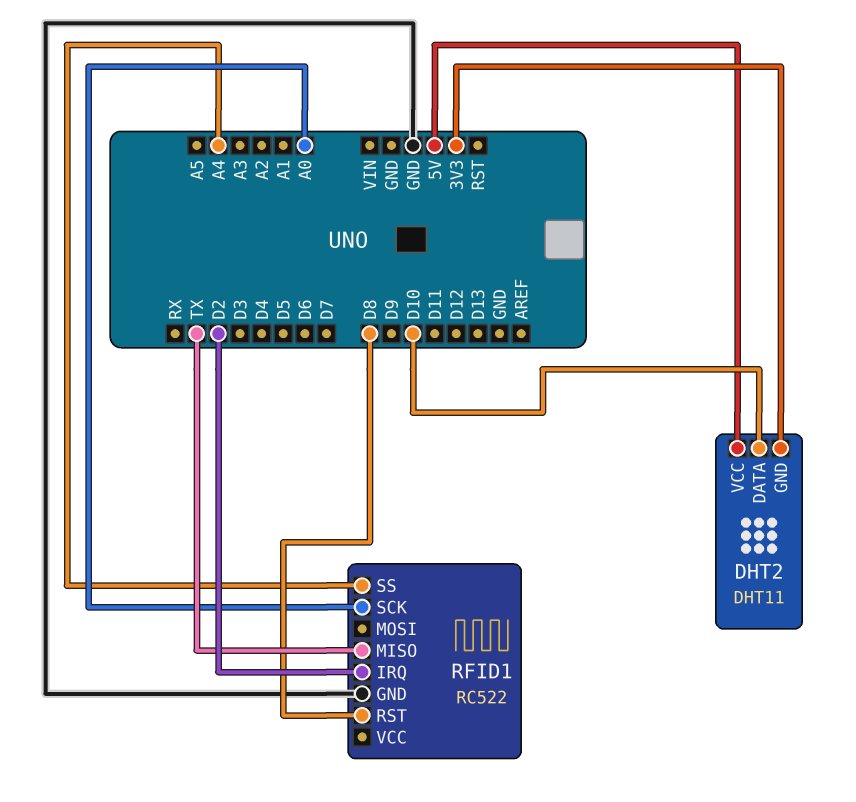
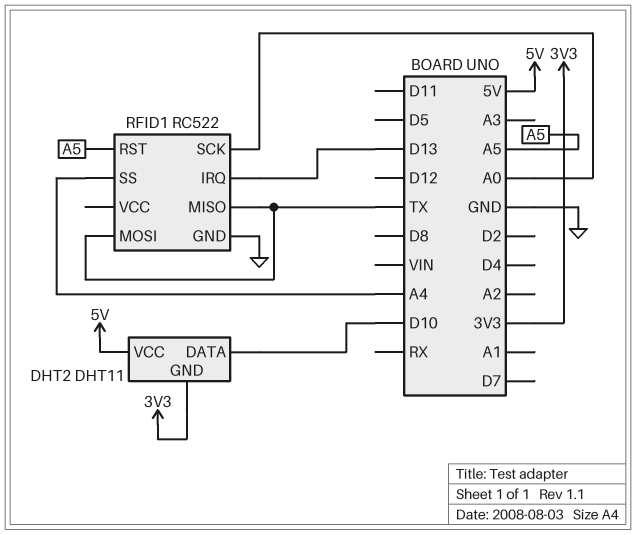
RFID1 pin IRQ: D2 -> D13
RFID1 pin MOSI: none -> TX
RFID1 pin RST: D8 -> A5

